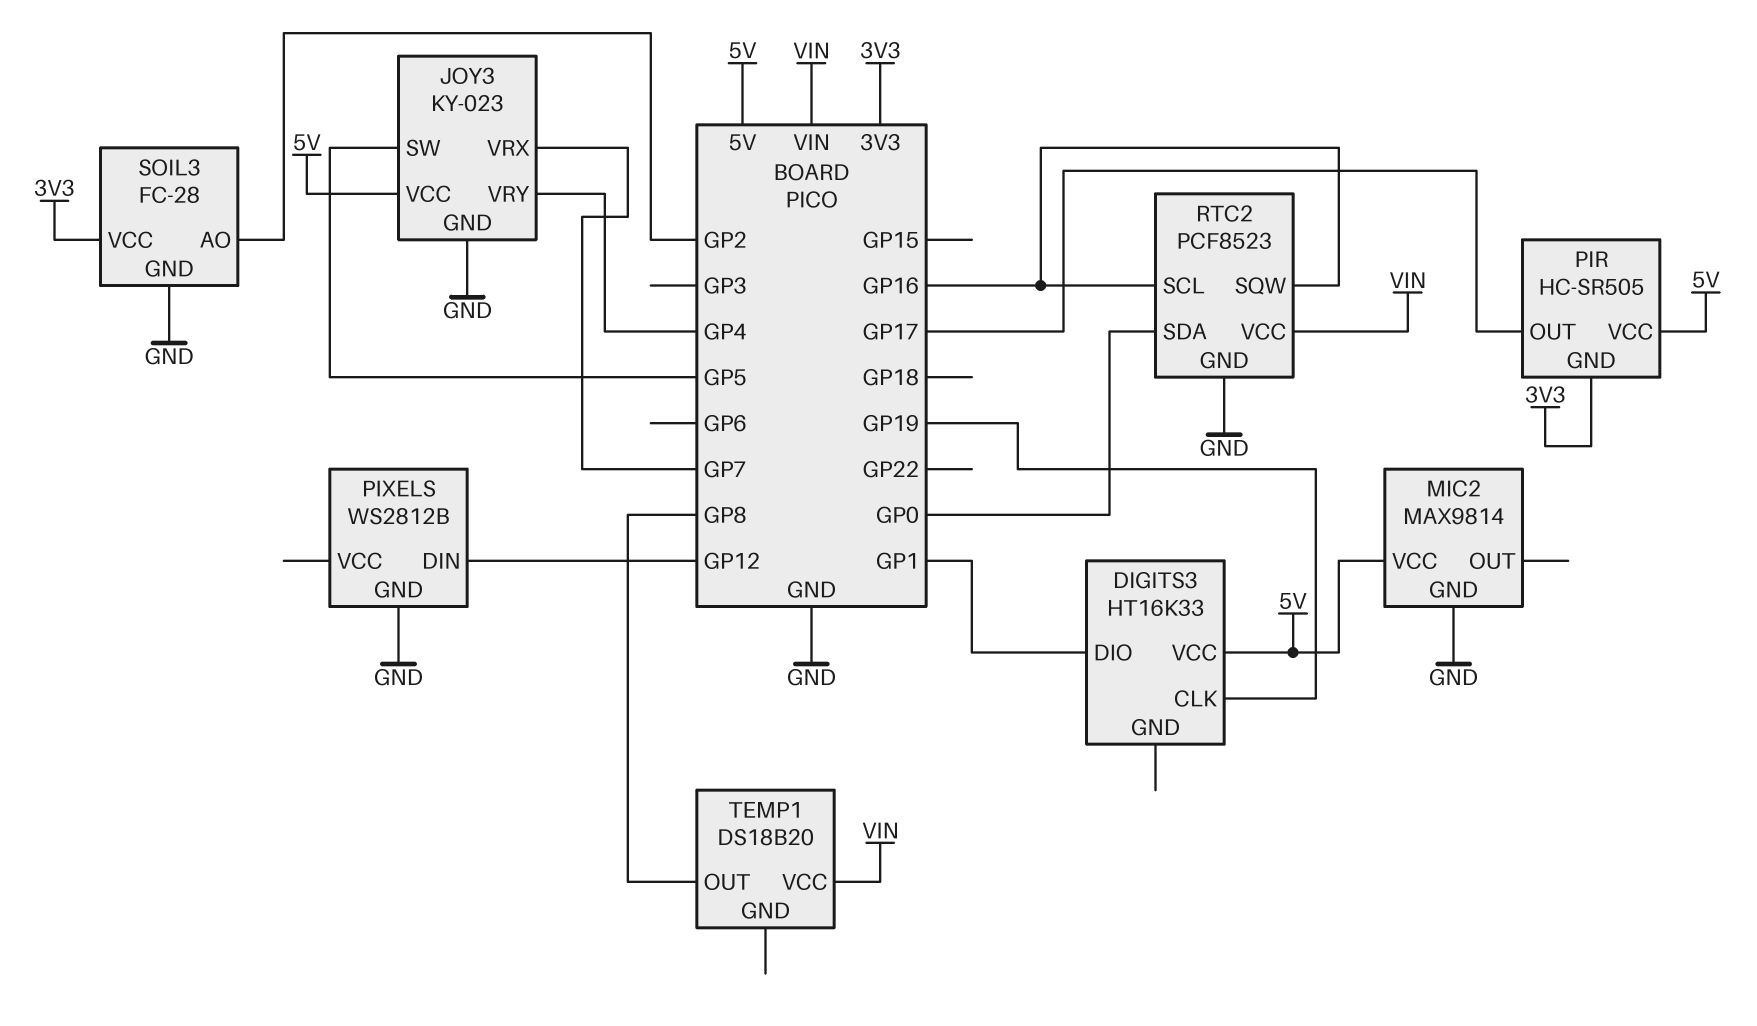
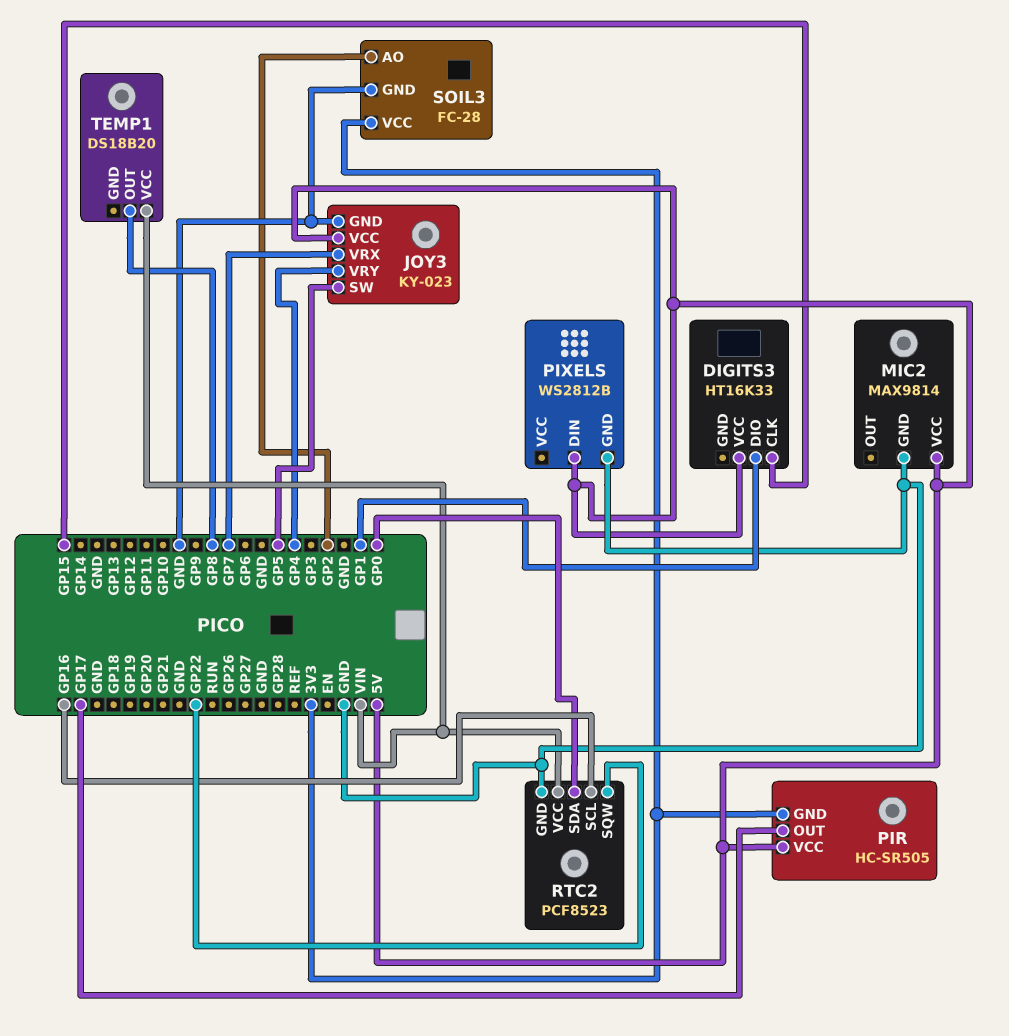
DIGITS3 pin CLK: GP19 -> GP15
PIXELS pin DIN: GP12 -> 5V
RTC2 pin SQW: GP16 -> GP22

